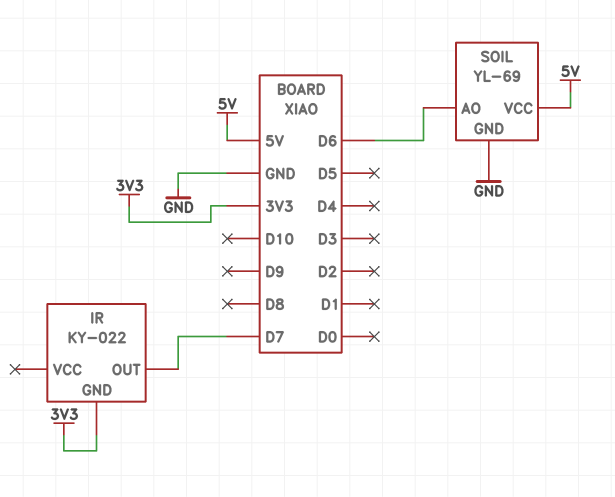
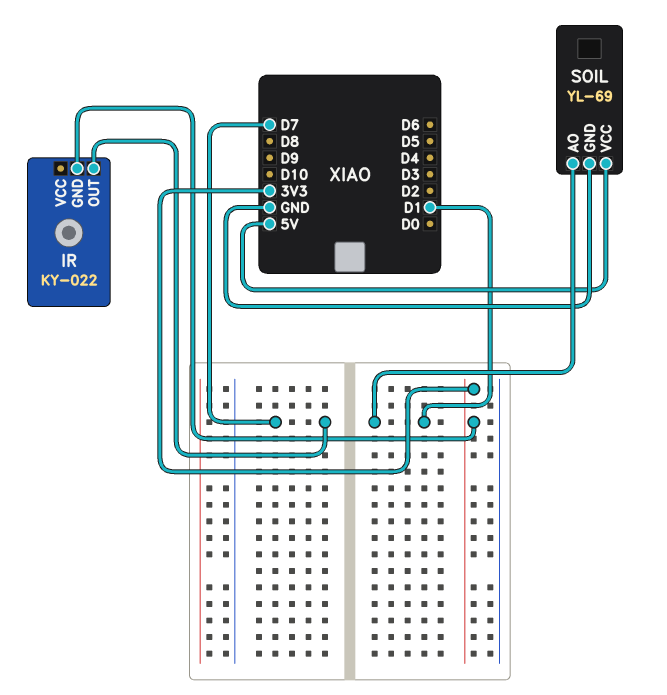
SOIL pin AO: D6 -> D1

